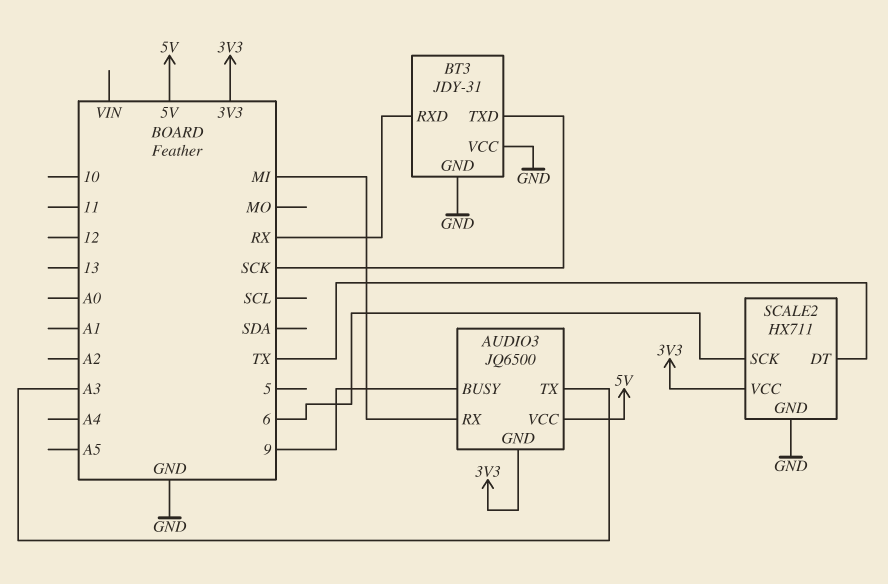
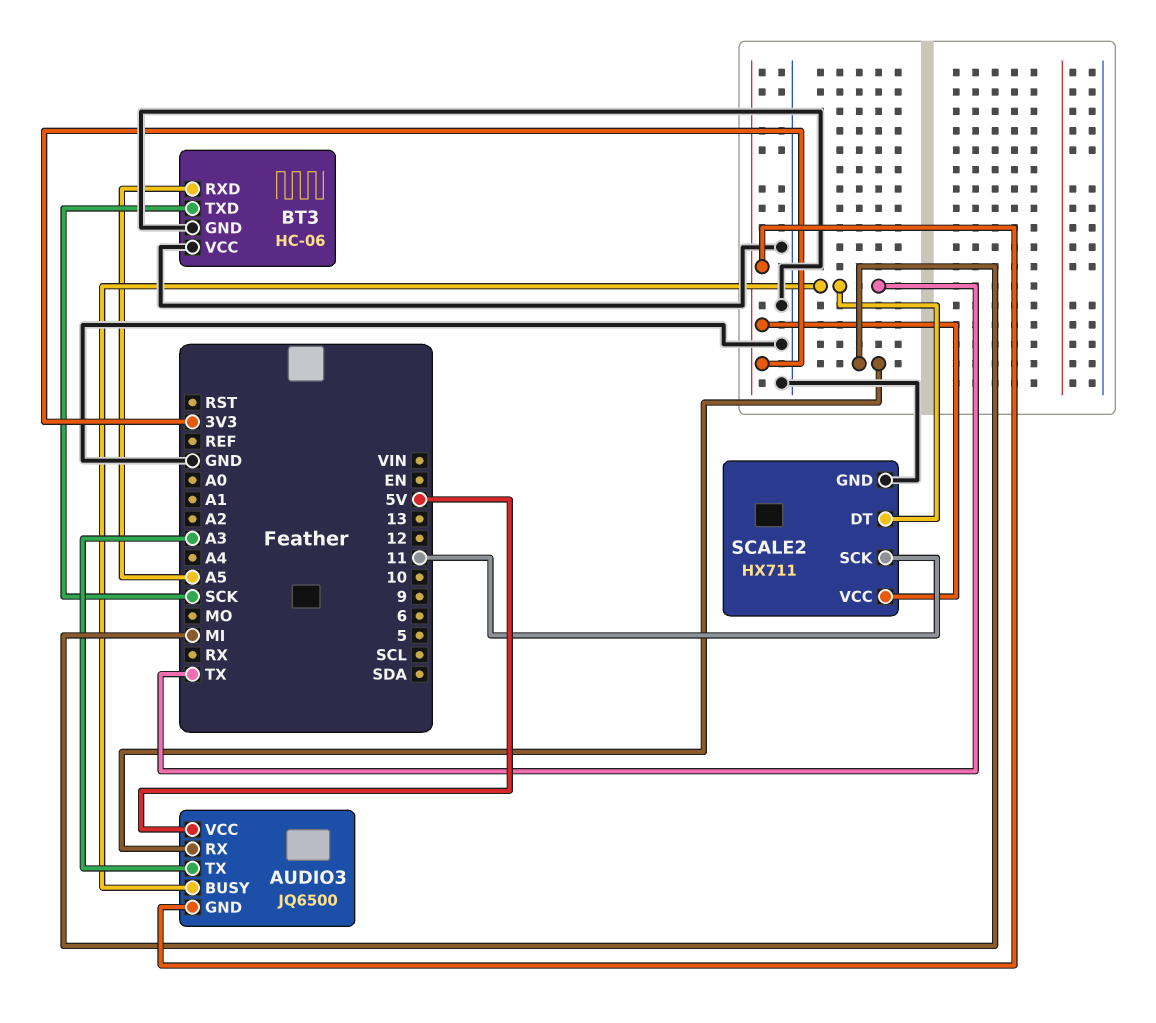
AUDIO3 pin BUSY: 9 -> TX
BT3: JDY-31 -> HC-06
BT3 pin RXD: RX -> A5
SCALE2 pin SCK: 6 -> 11

